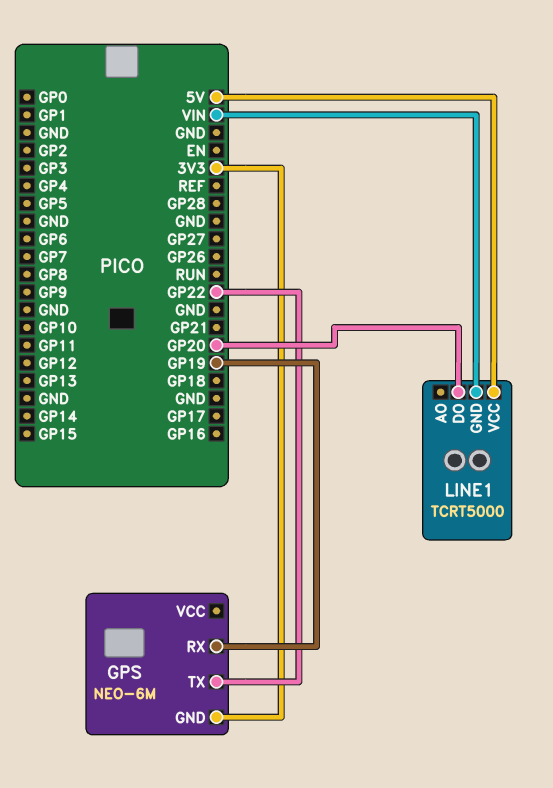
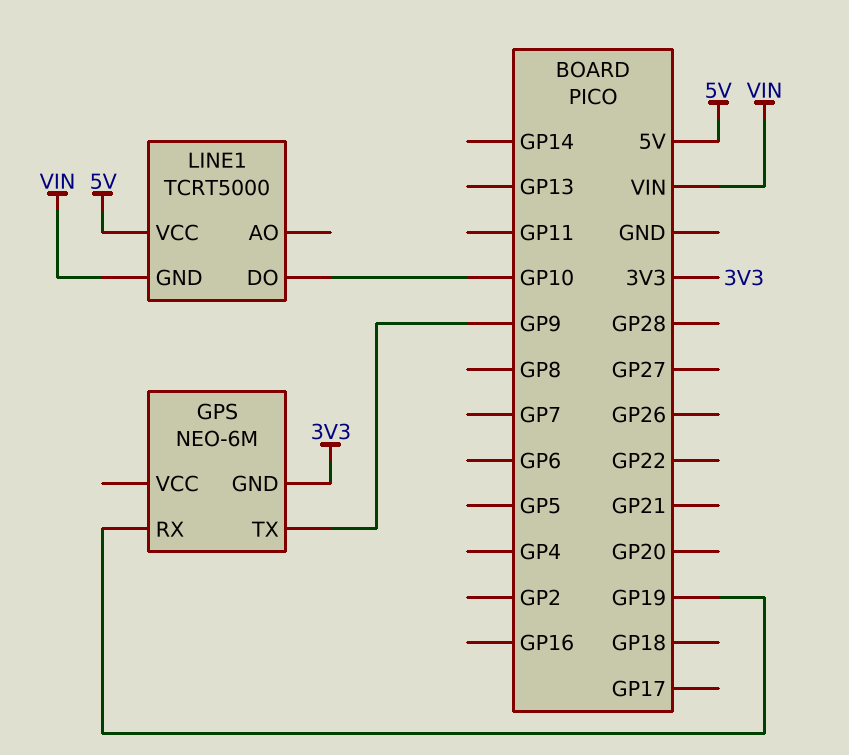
GPS pin TX: GP22 -> GP9
LINE1 pin DO: GP20 -> GP10

